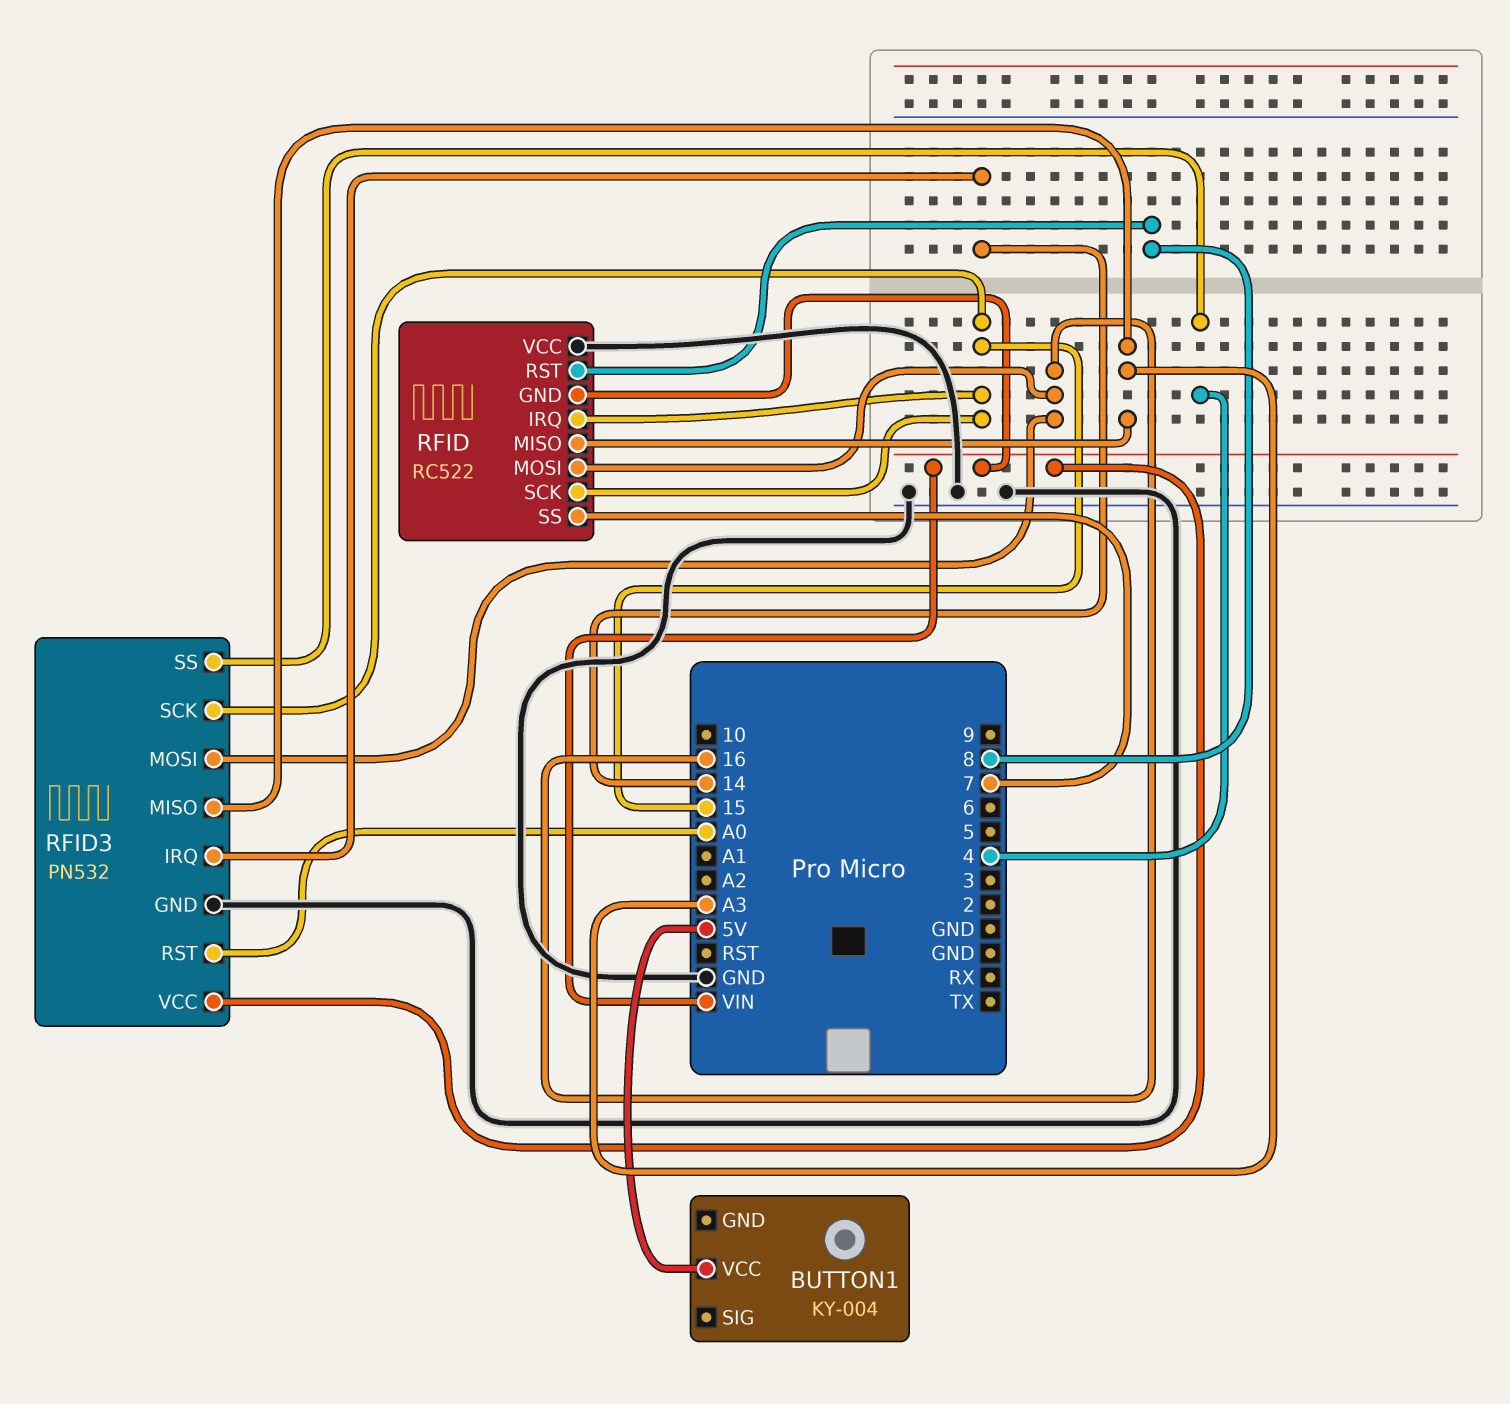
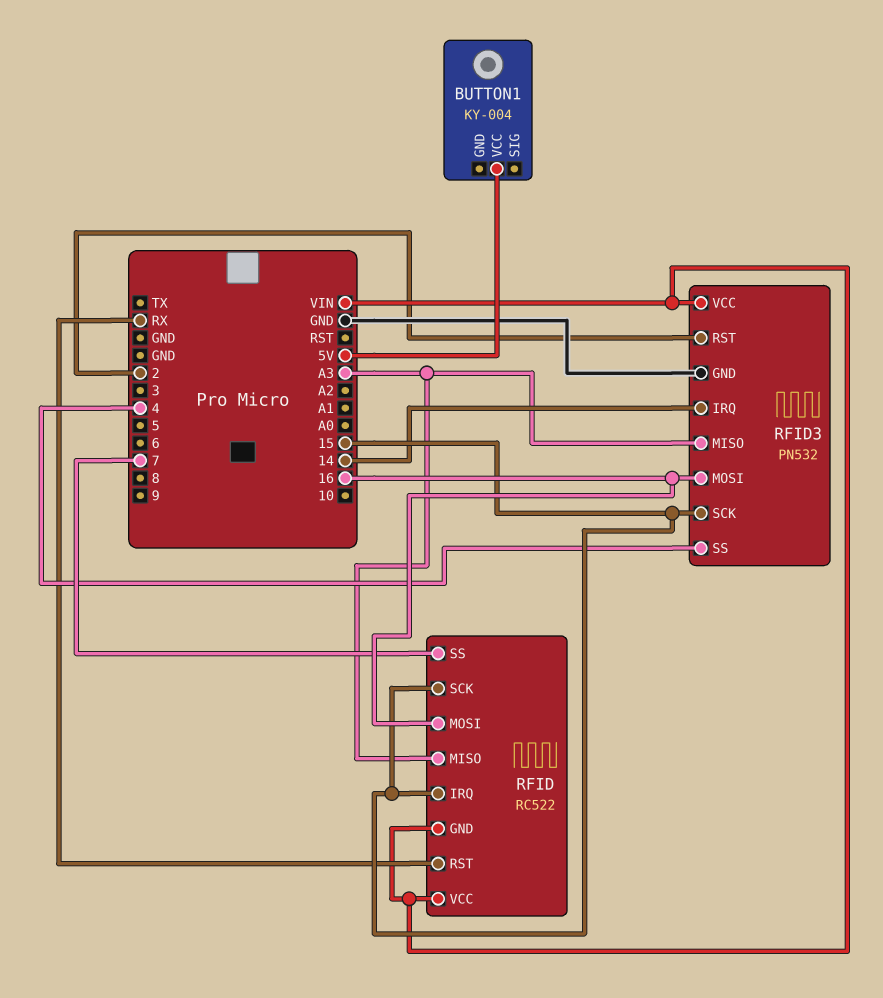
RFID pin RST: 8 -> RX
RFID pin VCC: GND -> VIN
RFID3 pin RST: A0 -> 2

